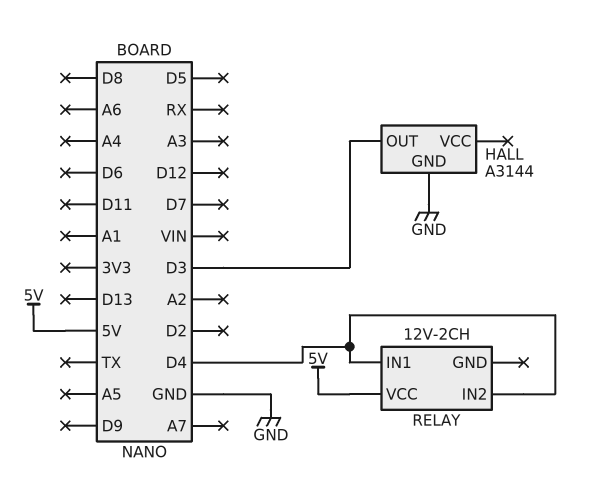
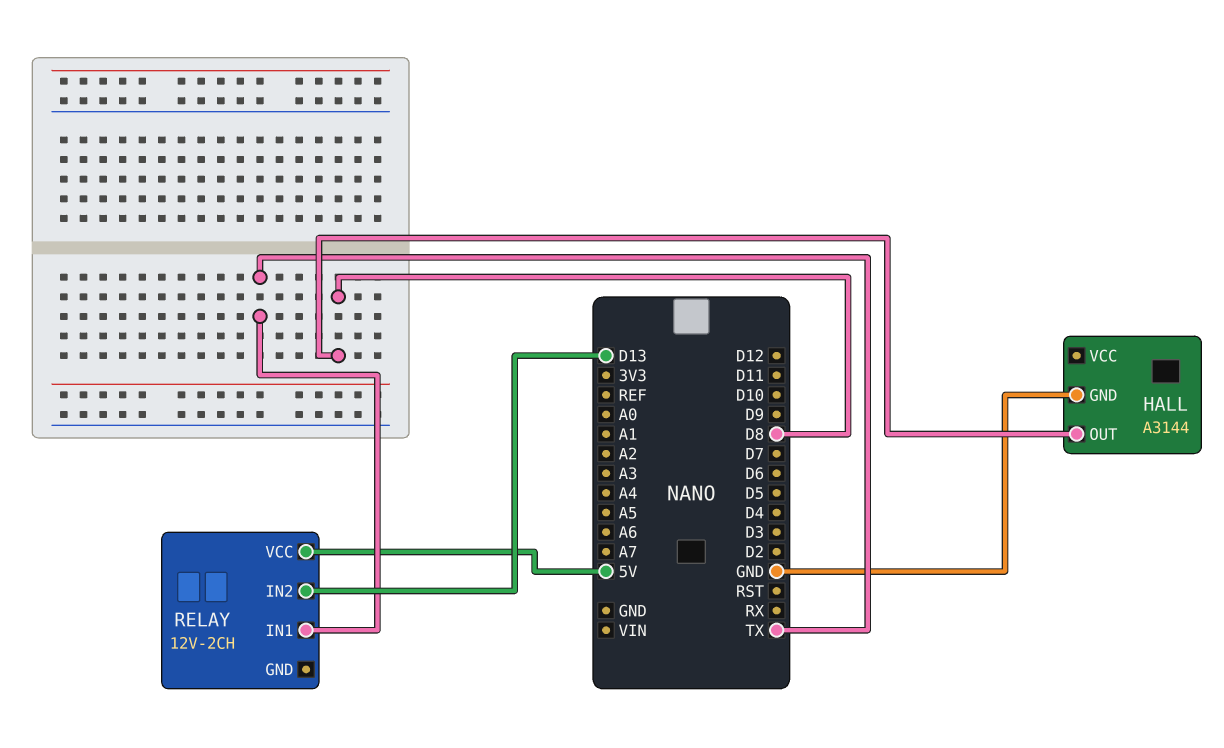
HALL pin OUT: D3 -> D8
RELAY pin IN1: D4 -> TX
RELAY pin IN2: D4 -> D13

